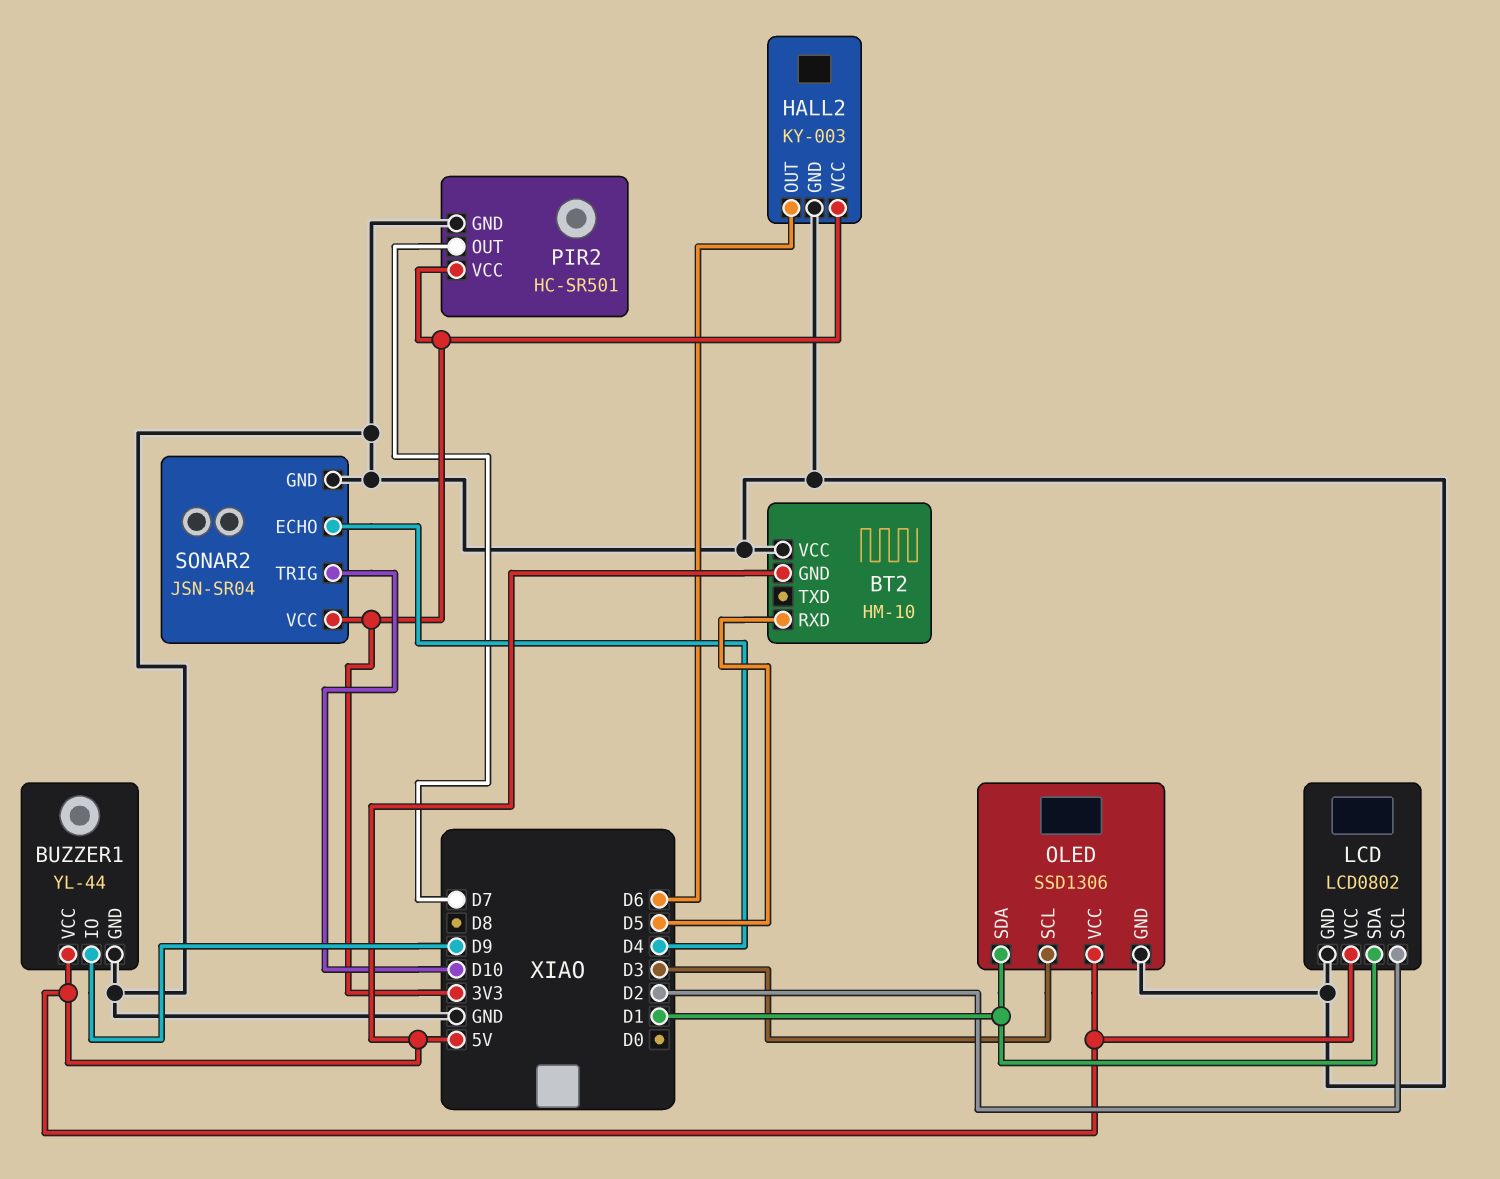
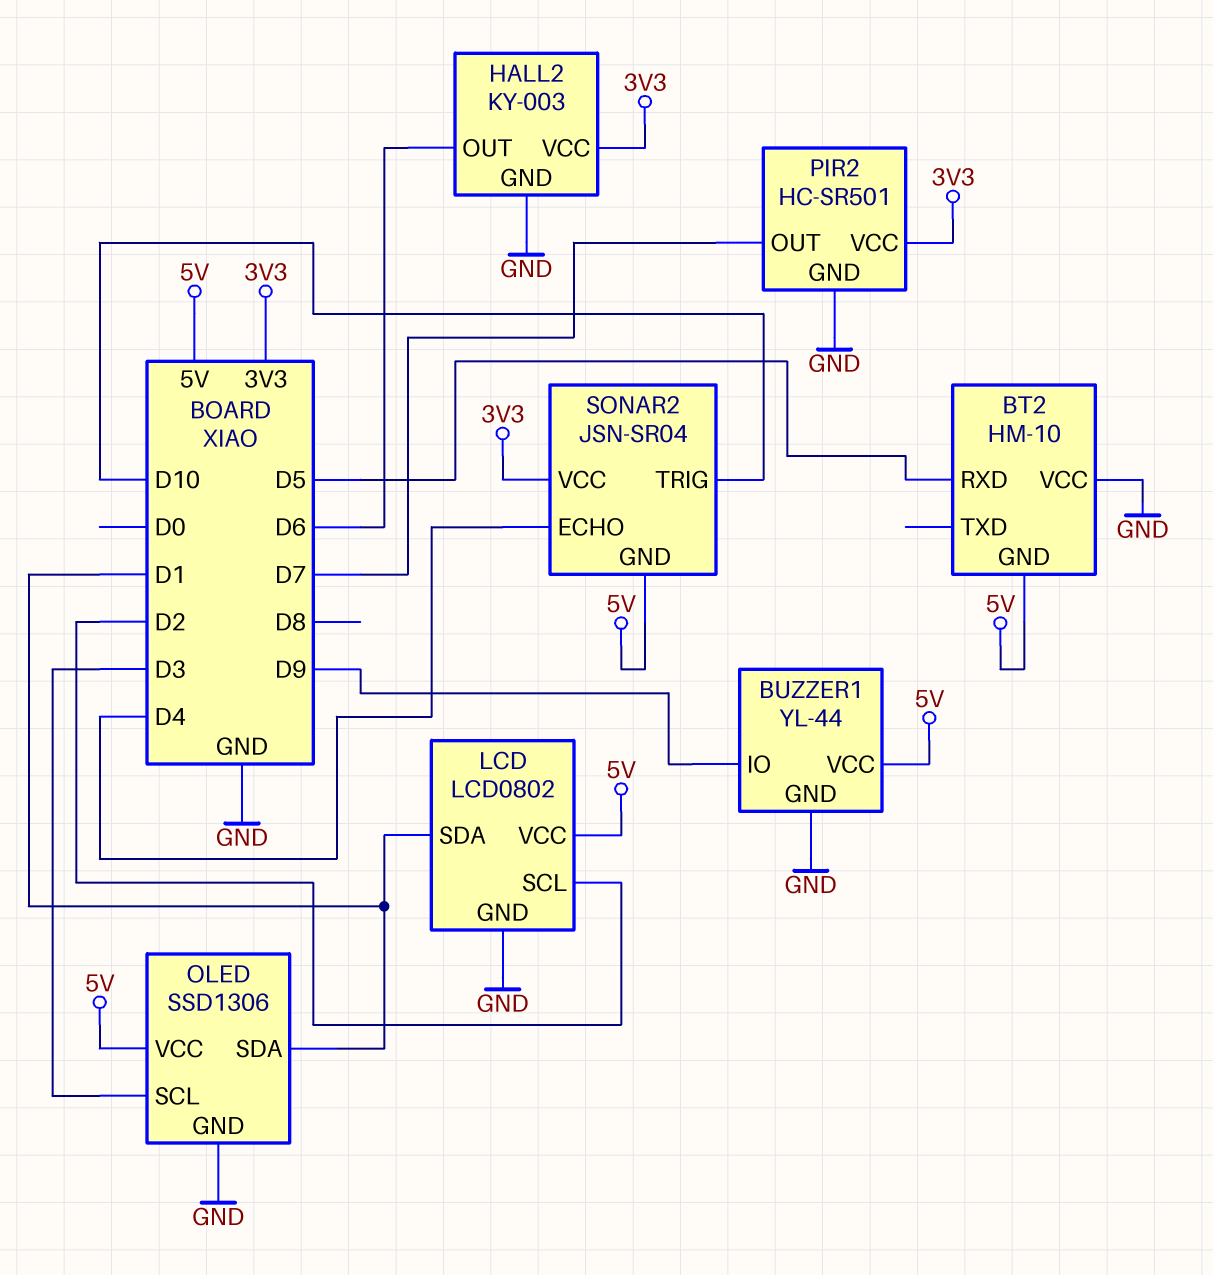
SONAR2 pin GND: GND -> 5V

